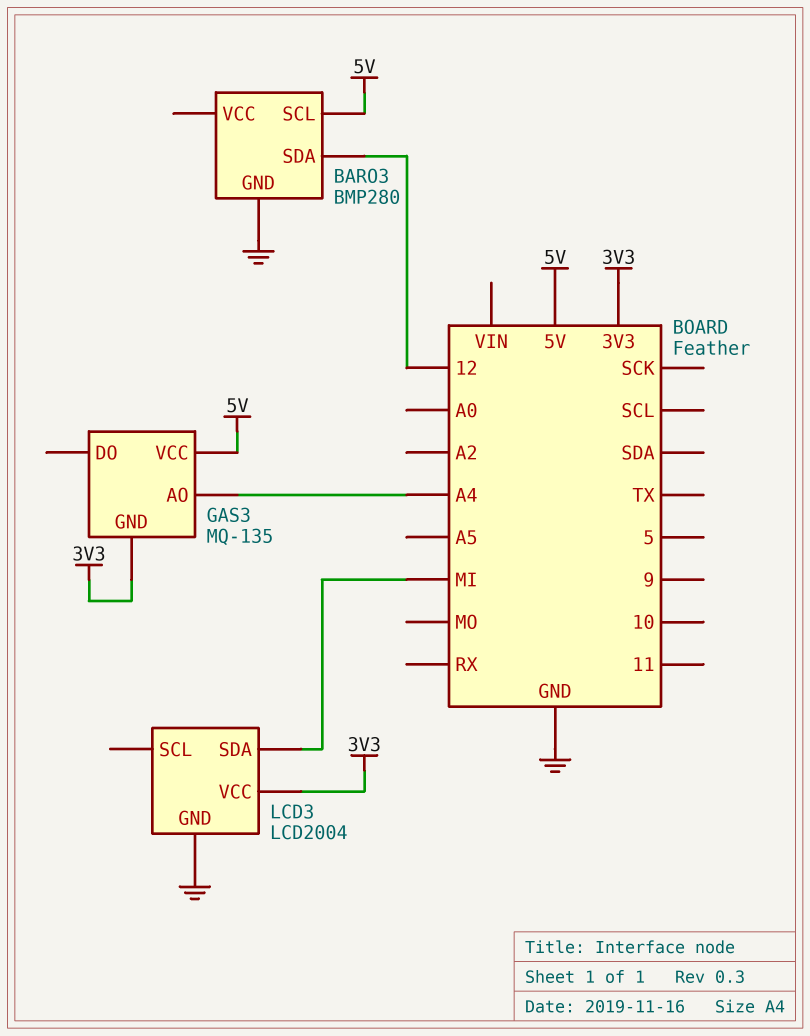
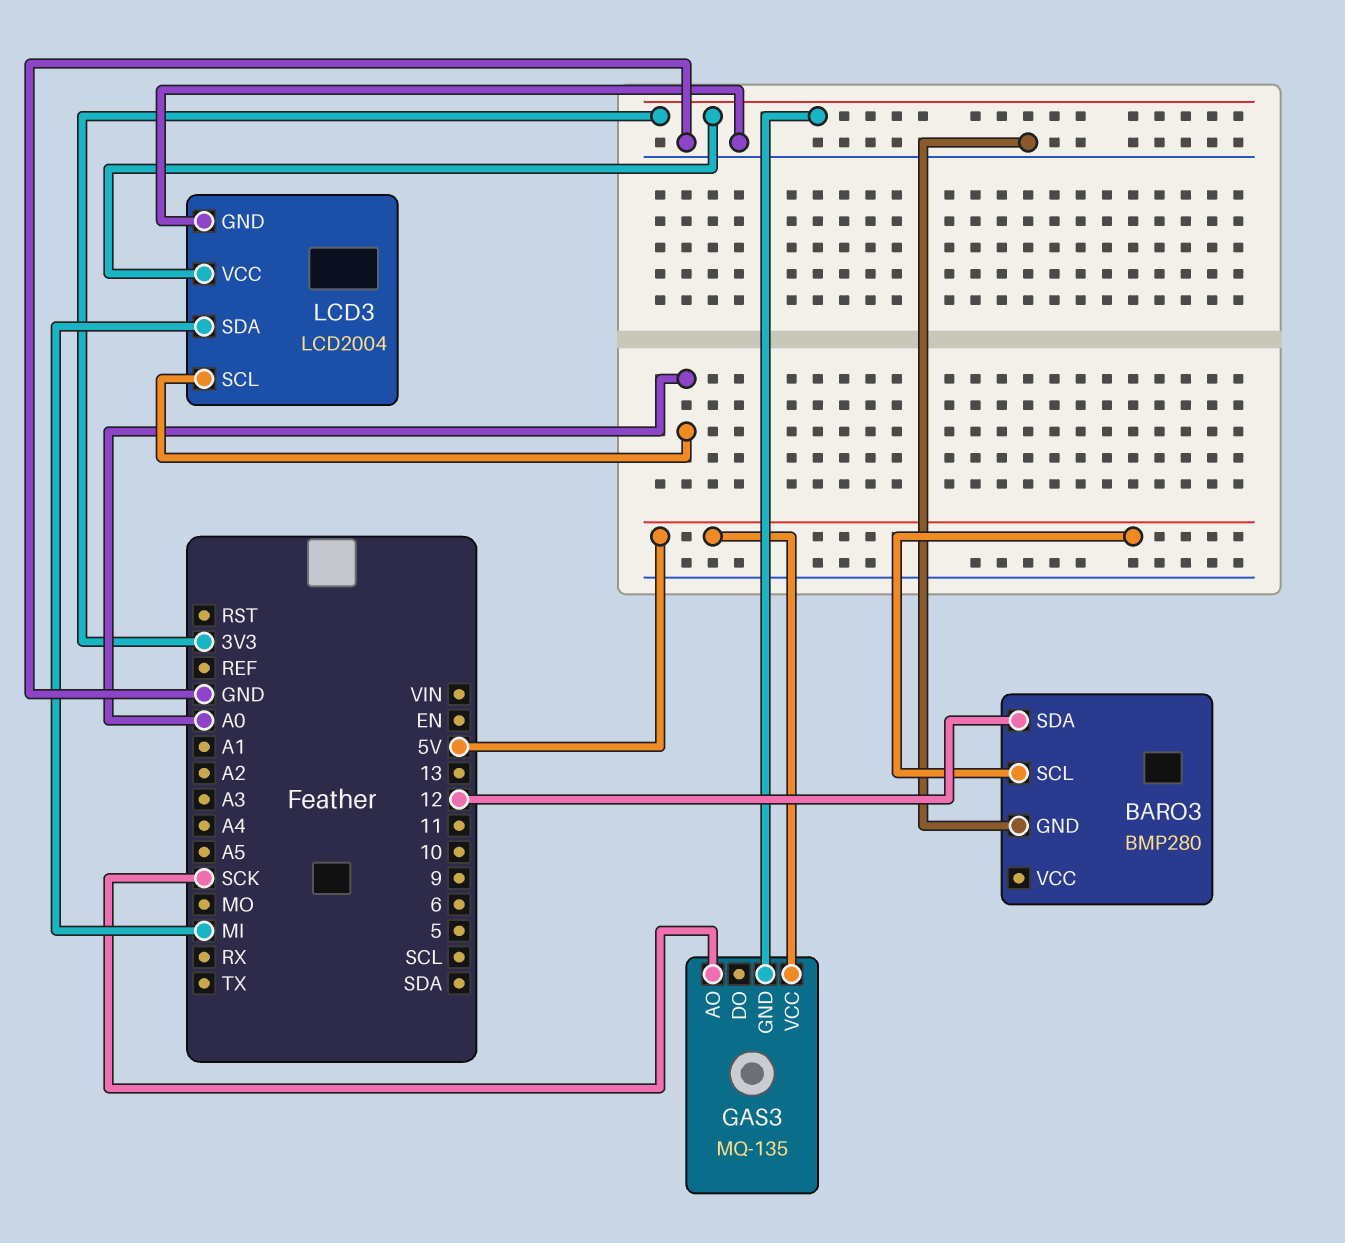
GAS3 pin AO: A4 -> SCK
LCD3 pin SCL: none -> A0

